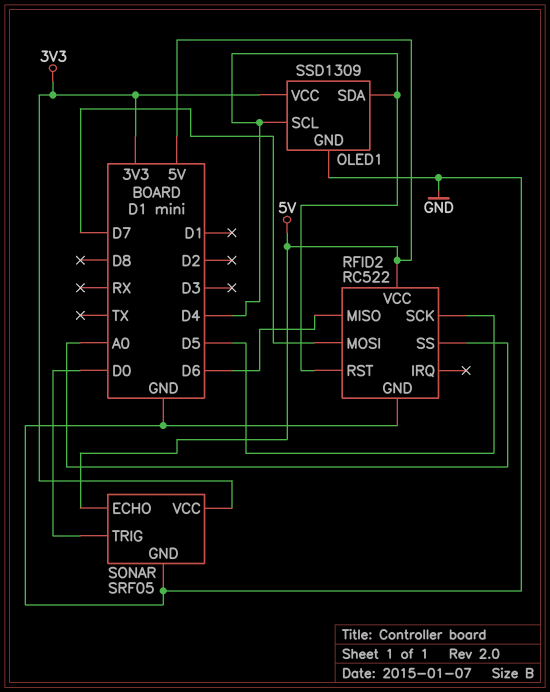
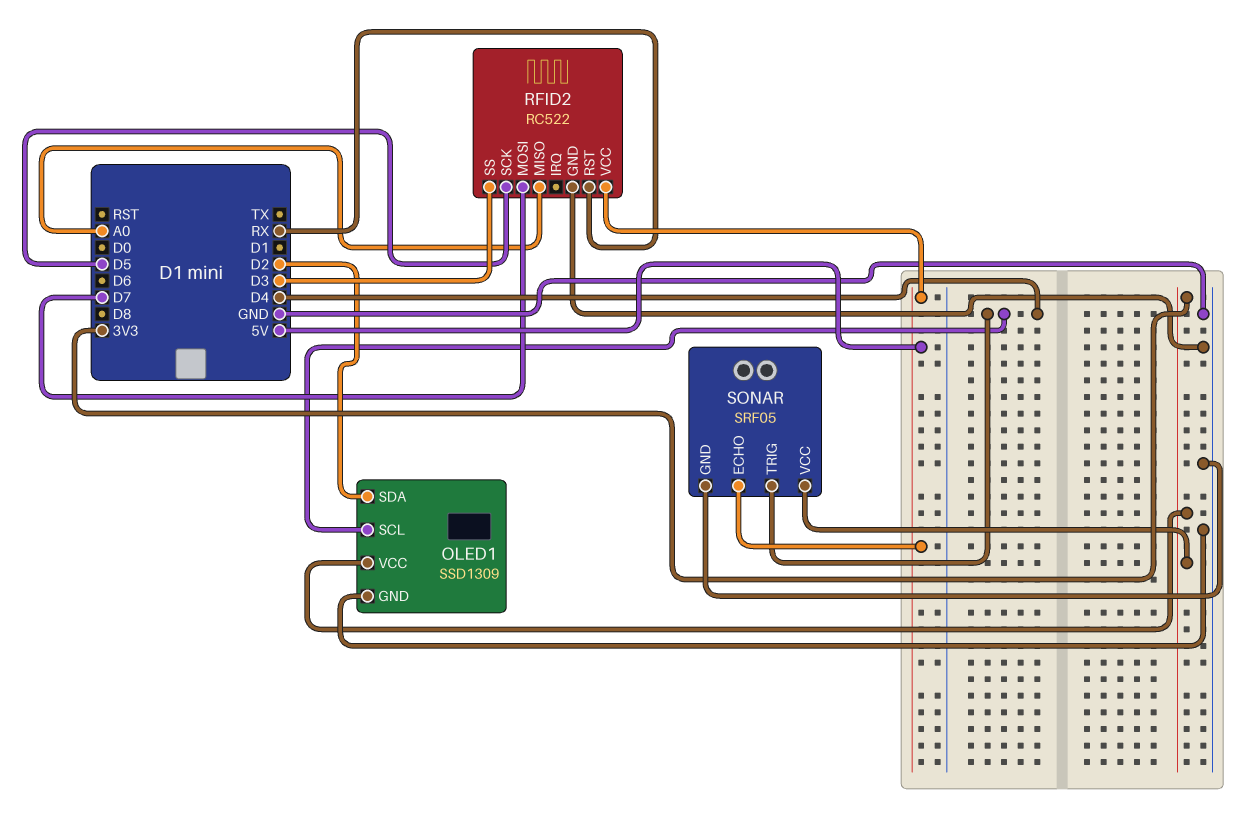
OLED1 pin SDA: D4 -> D2
RFID2 pin MISO: D6 -> A0
RFID2 pin RST: D4 -> RX
RFID2 pin SS: A0 -> D3
SONAR pin TRIG: D0 -> D4

